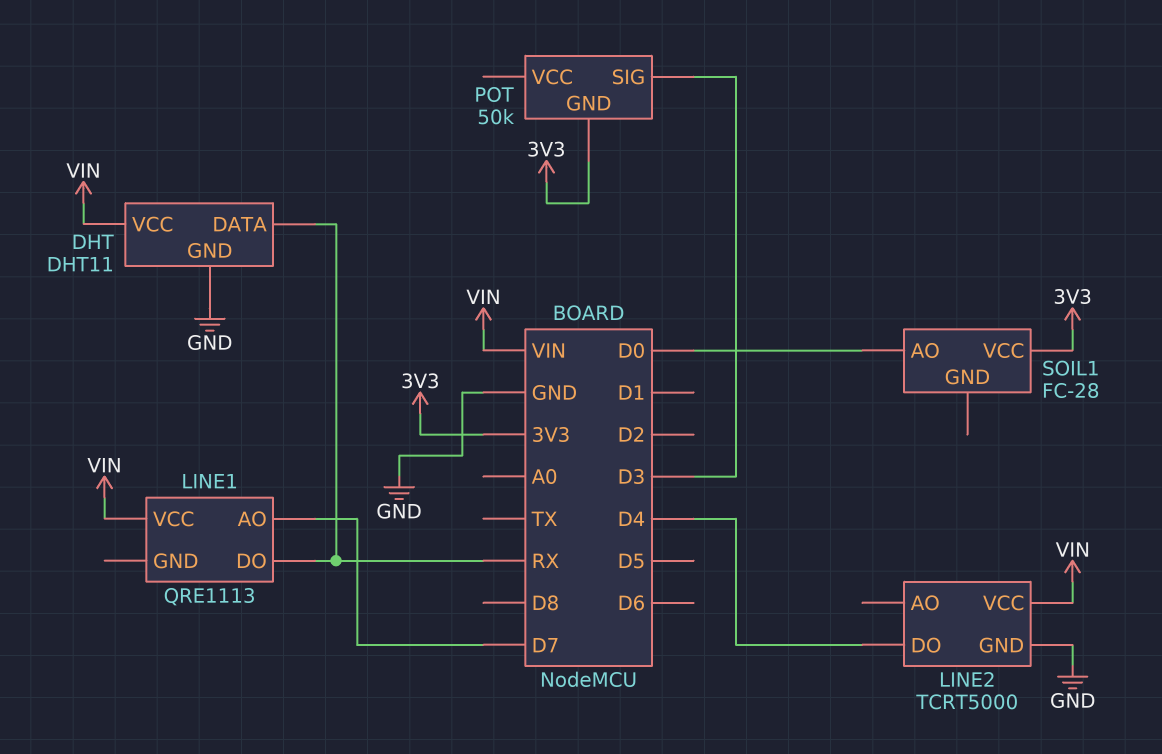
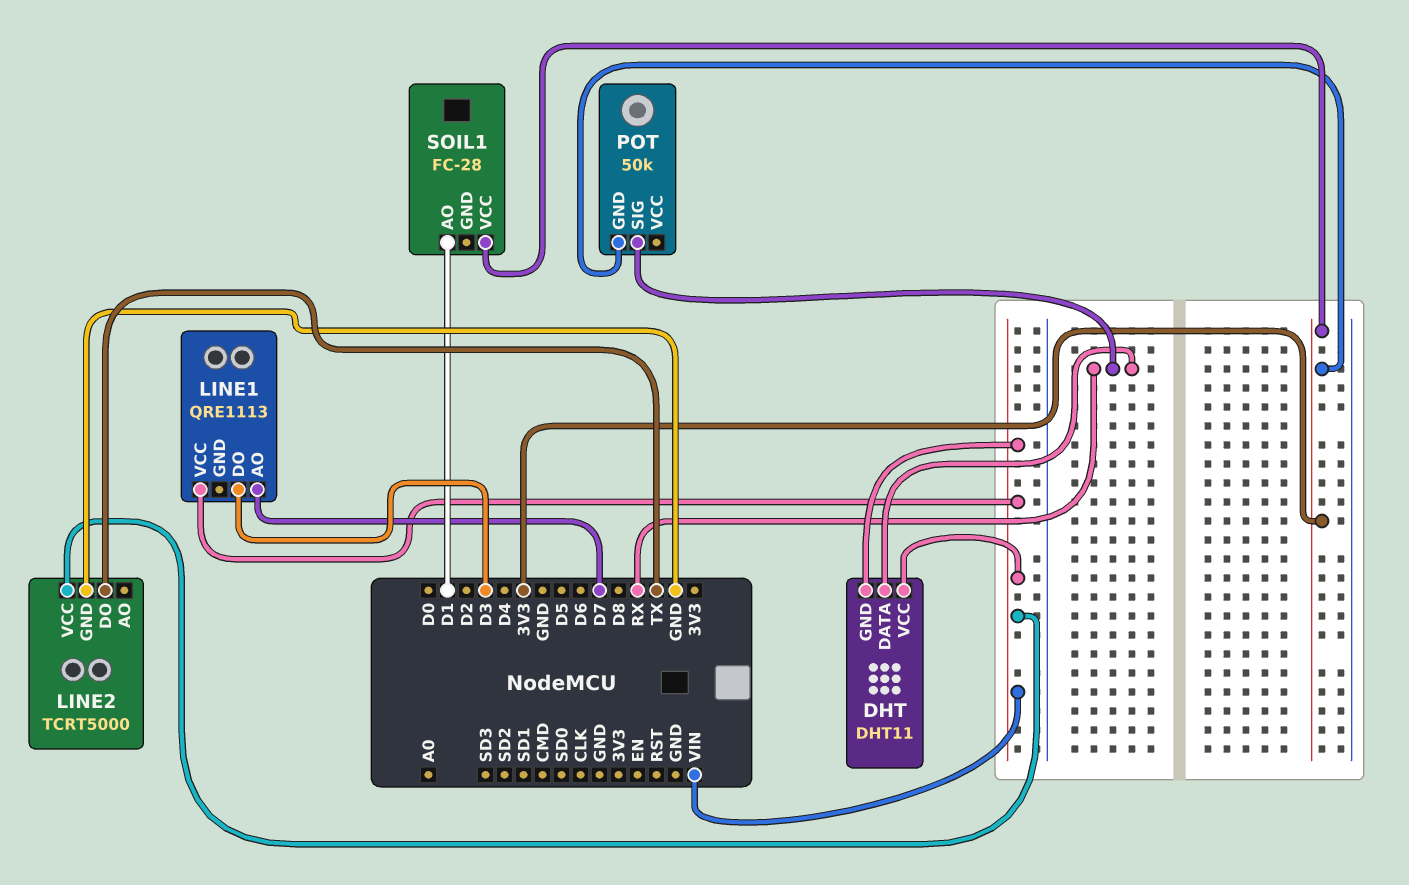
DHT pin GND: GND -> VIN
LINE1 pin DO: RX -> D3
LINE2 pin DO: D4 -> TX
POT pin SIG: D3 -> RX
SOIL1 pin AO: D0 -> D1

